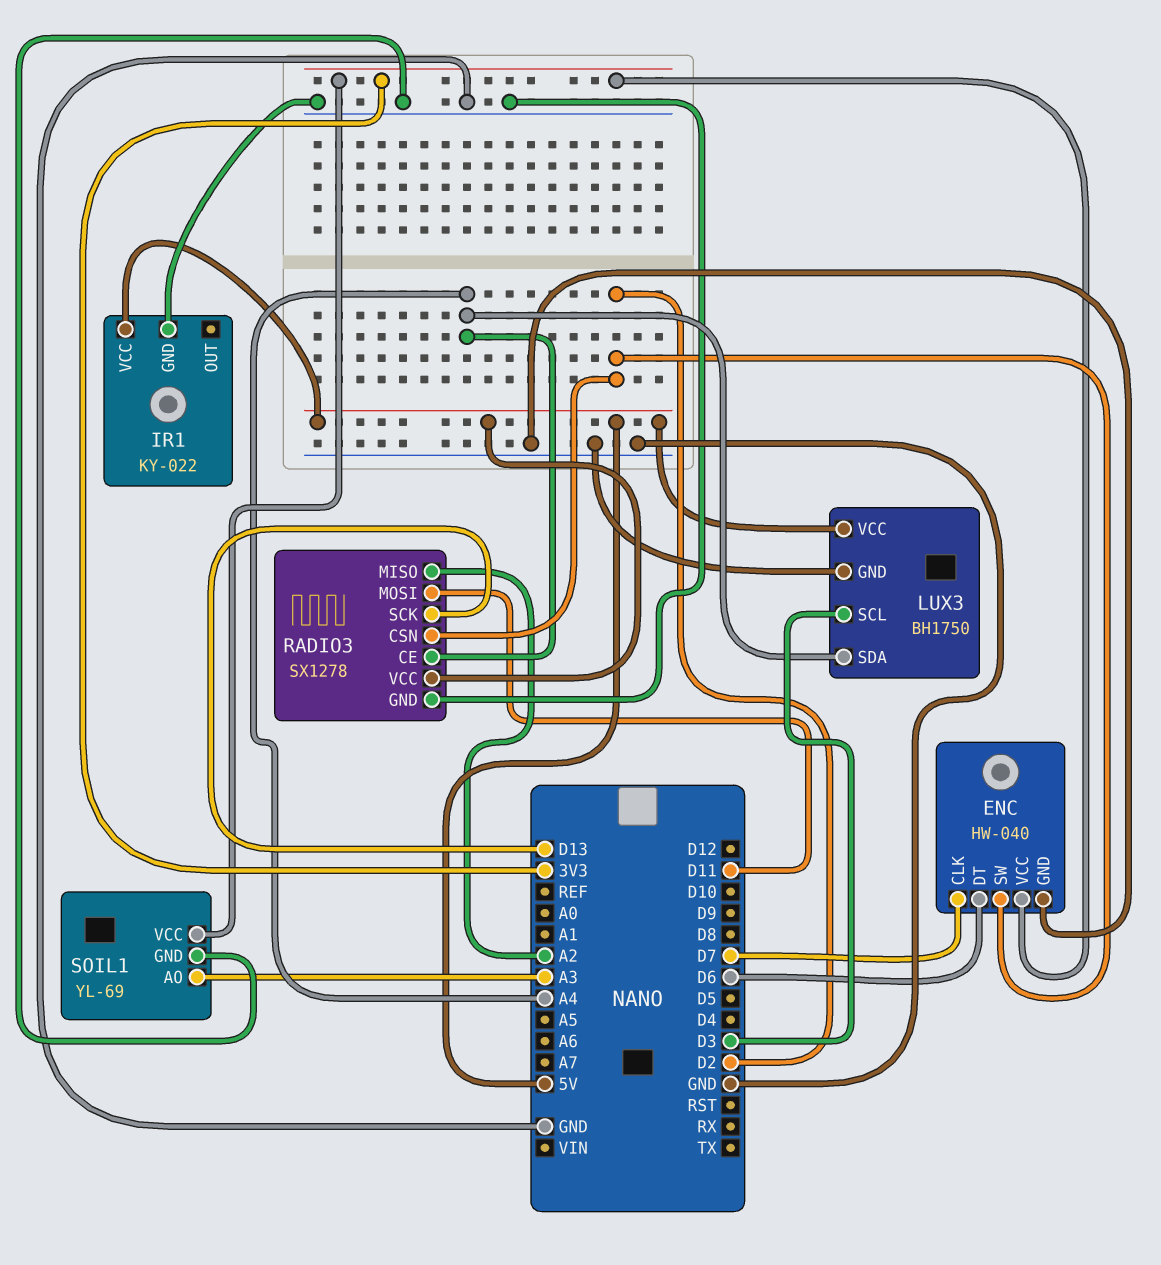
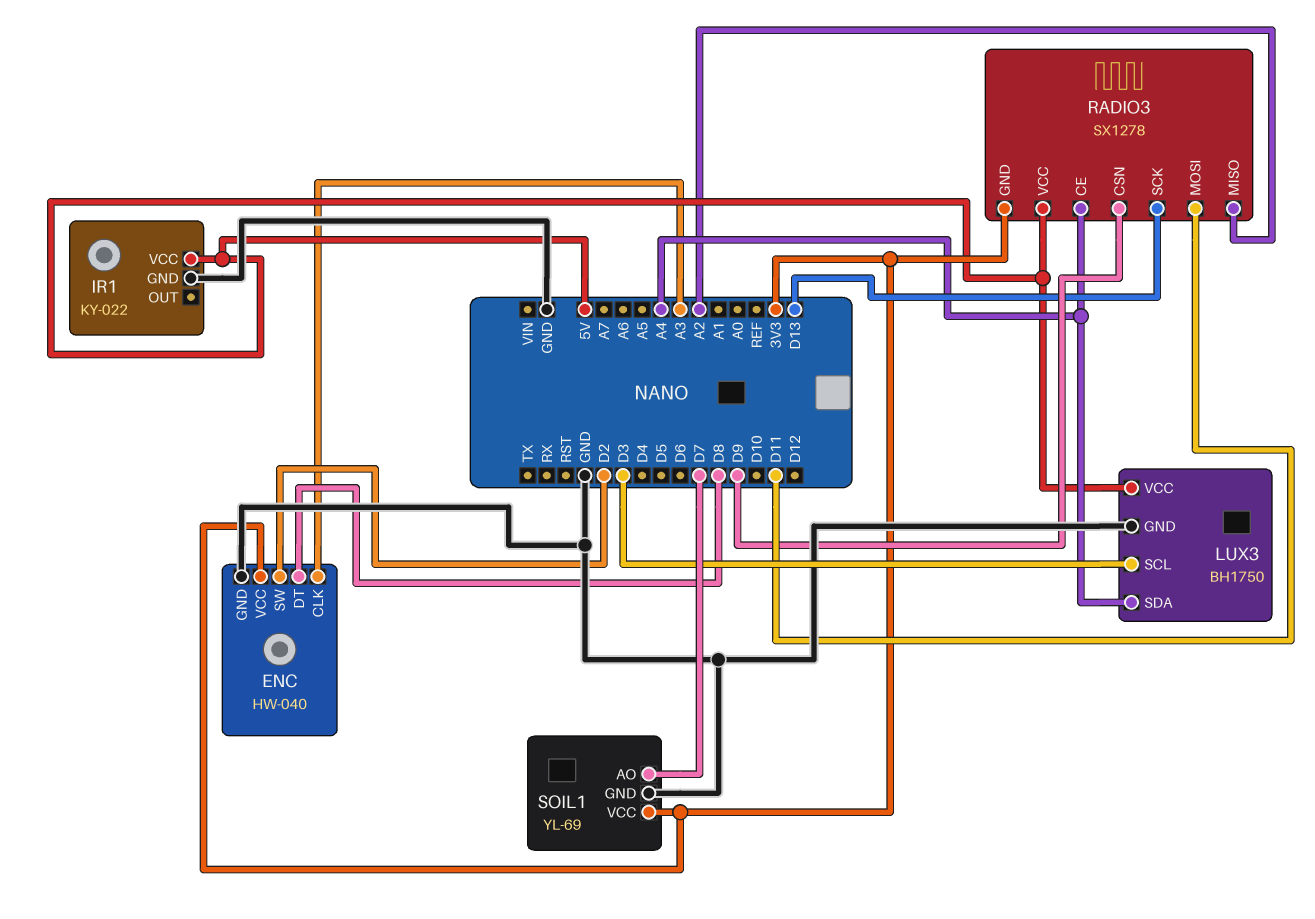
ENC pin CLK: D7 -> A3
ENC pin DT: D6 -> D8
RADIO3 pin CSN: D2 -> D9
RADIO3 pin GND: GND -> 3V3
SOIL1 pin AO: A3 -> D7

